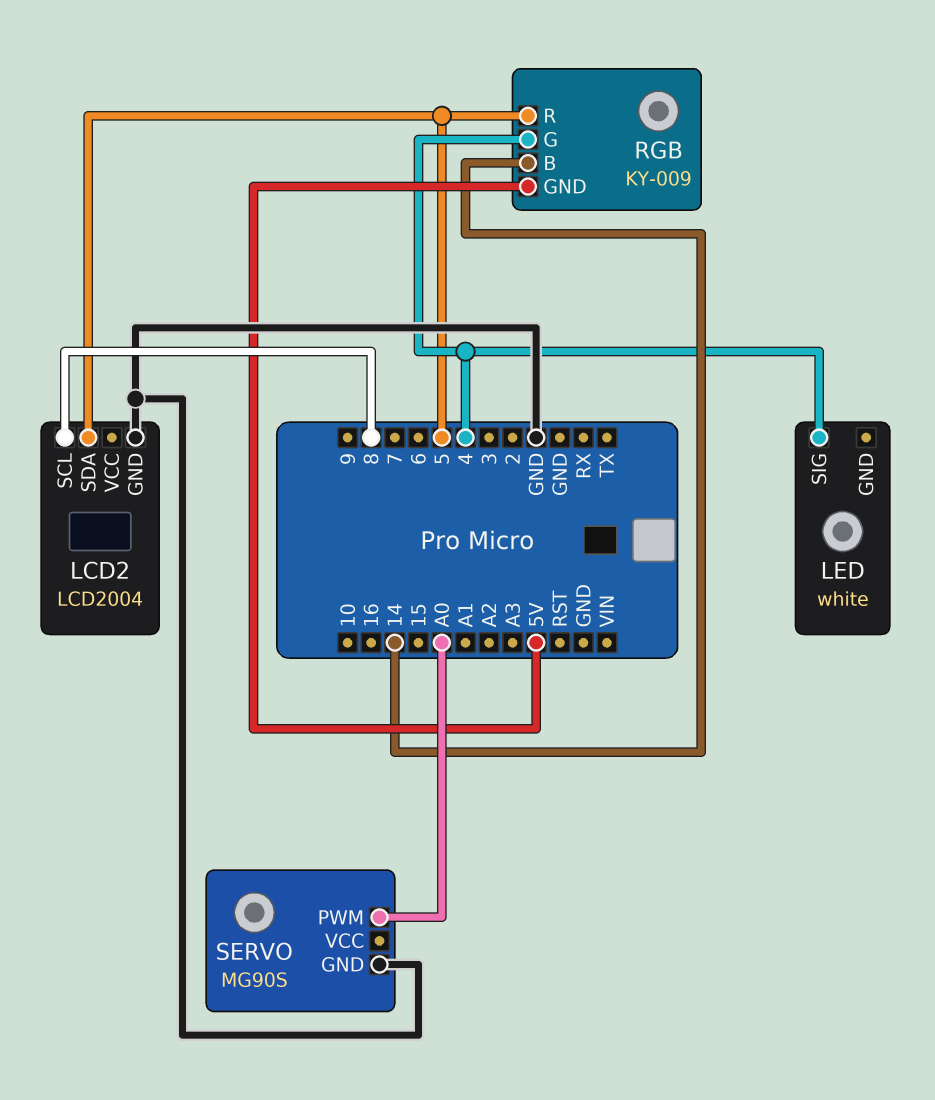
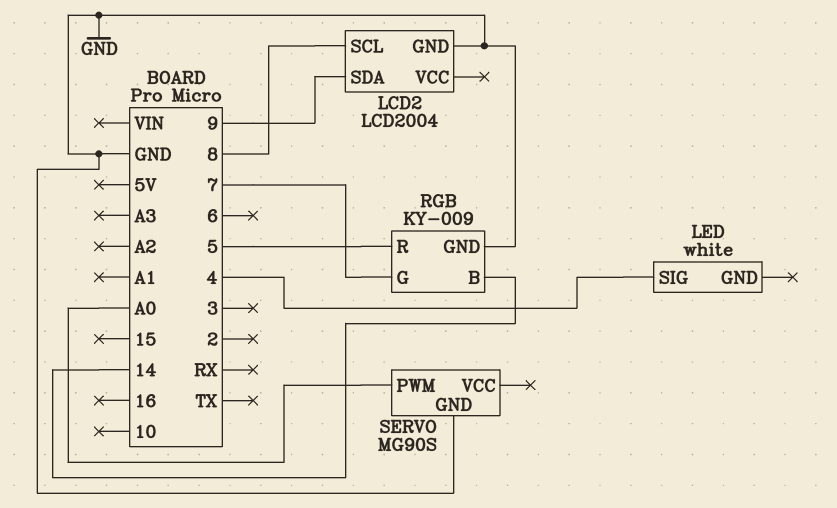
LCD2 pin SDA: 5 -> 9
RGB pin G: 4 -> 7
RGB pin GND: 5V -> GND

